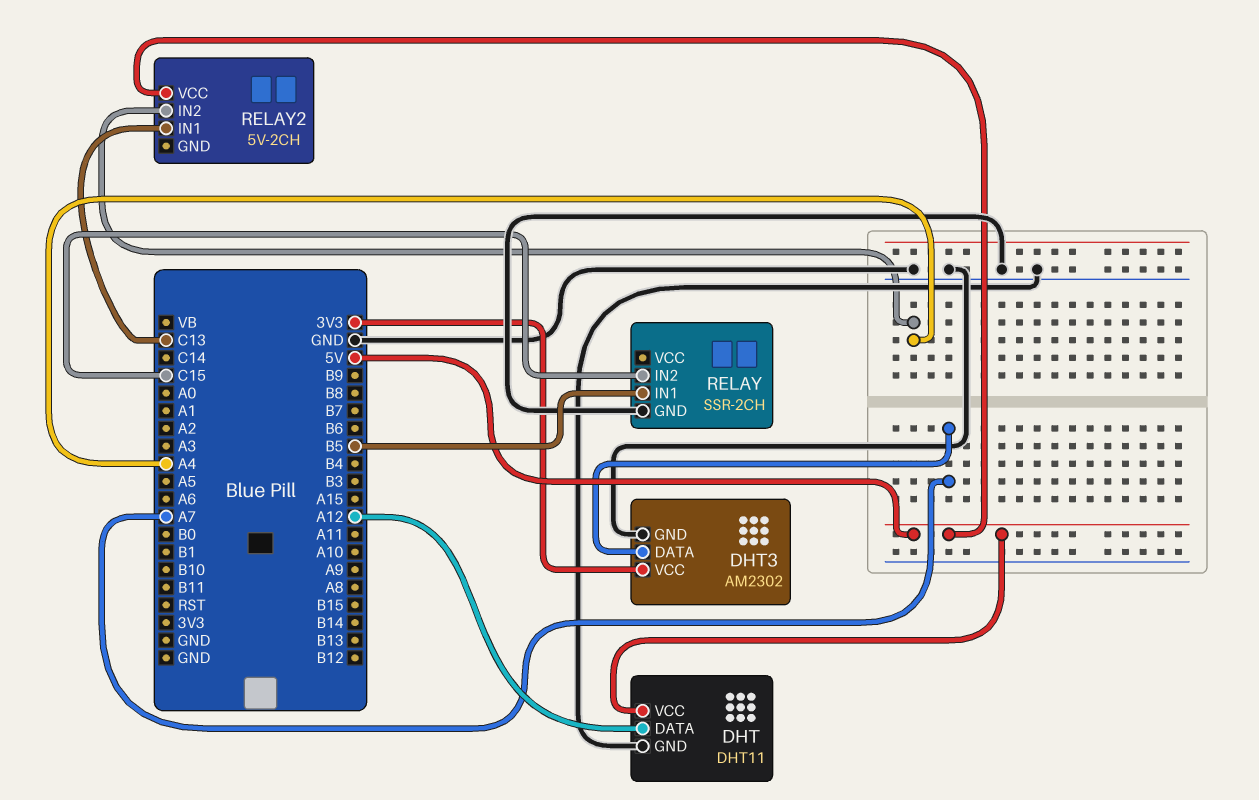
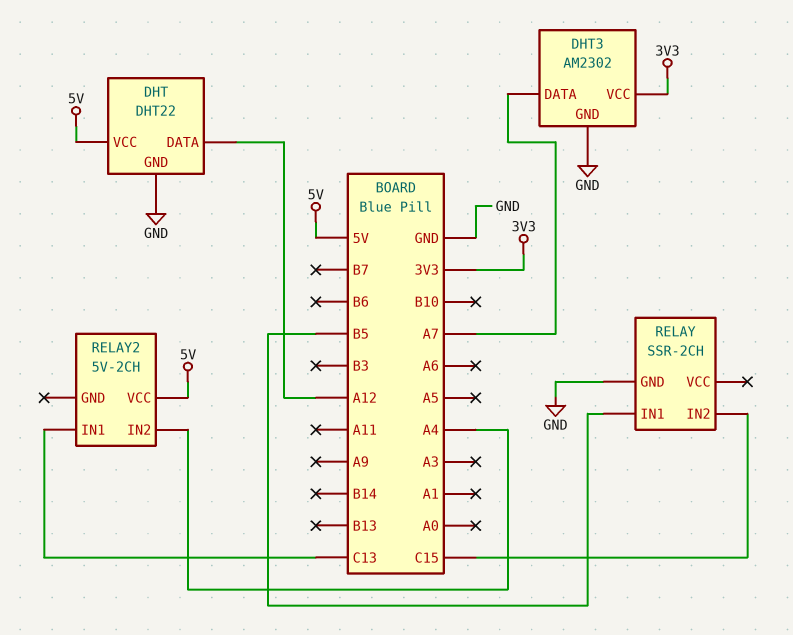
DHT: DHT11 -> DHT22

